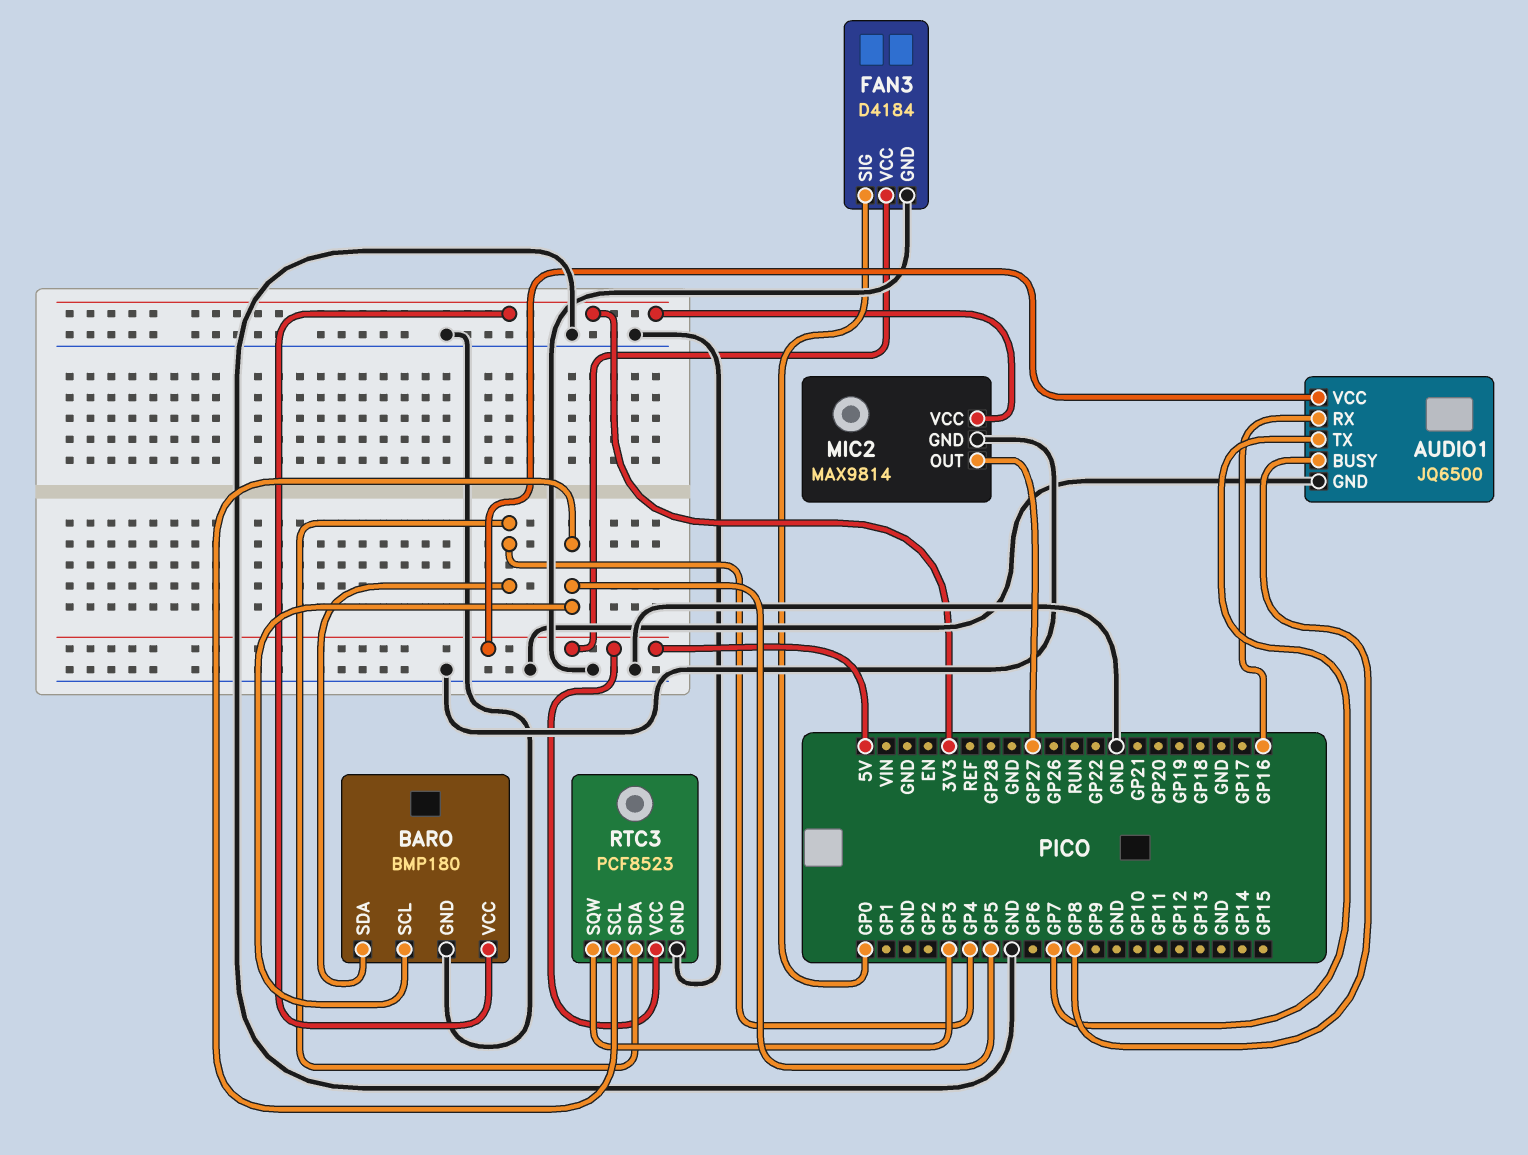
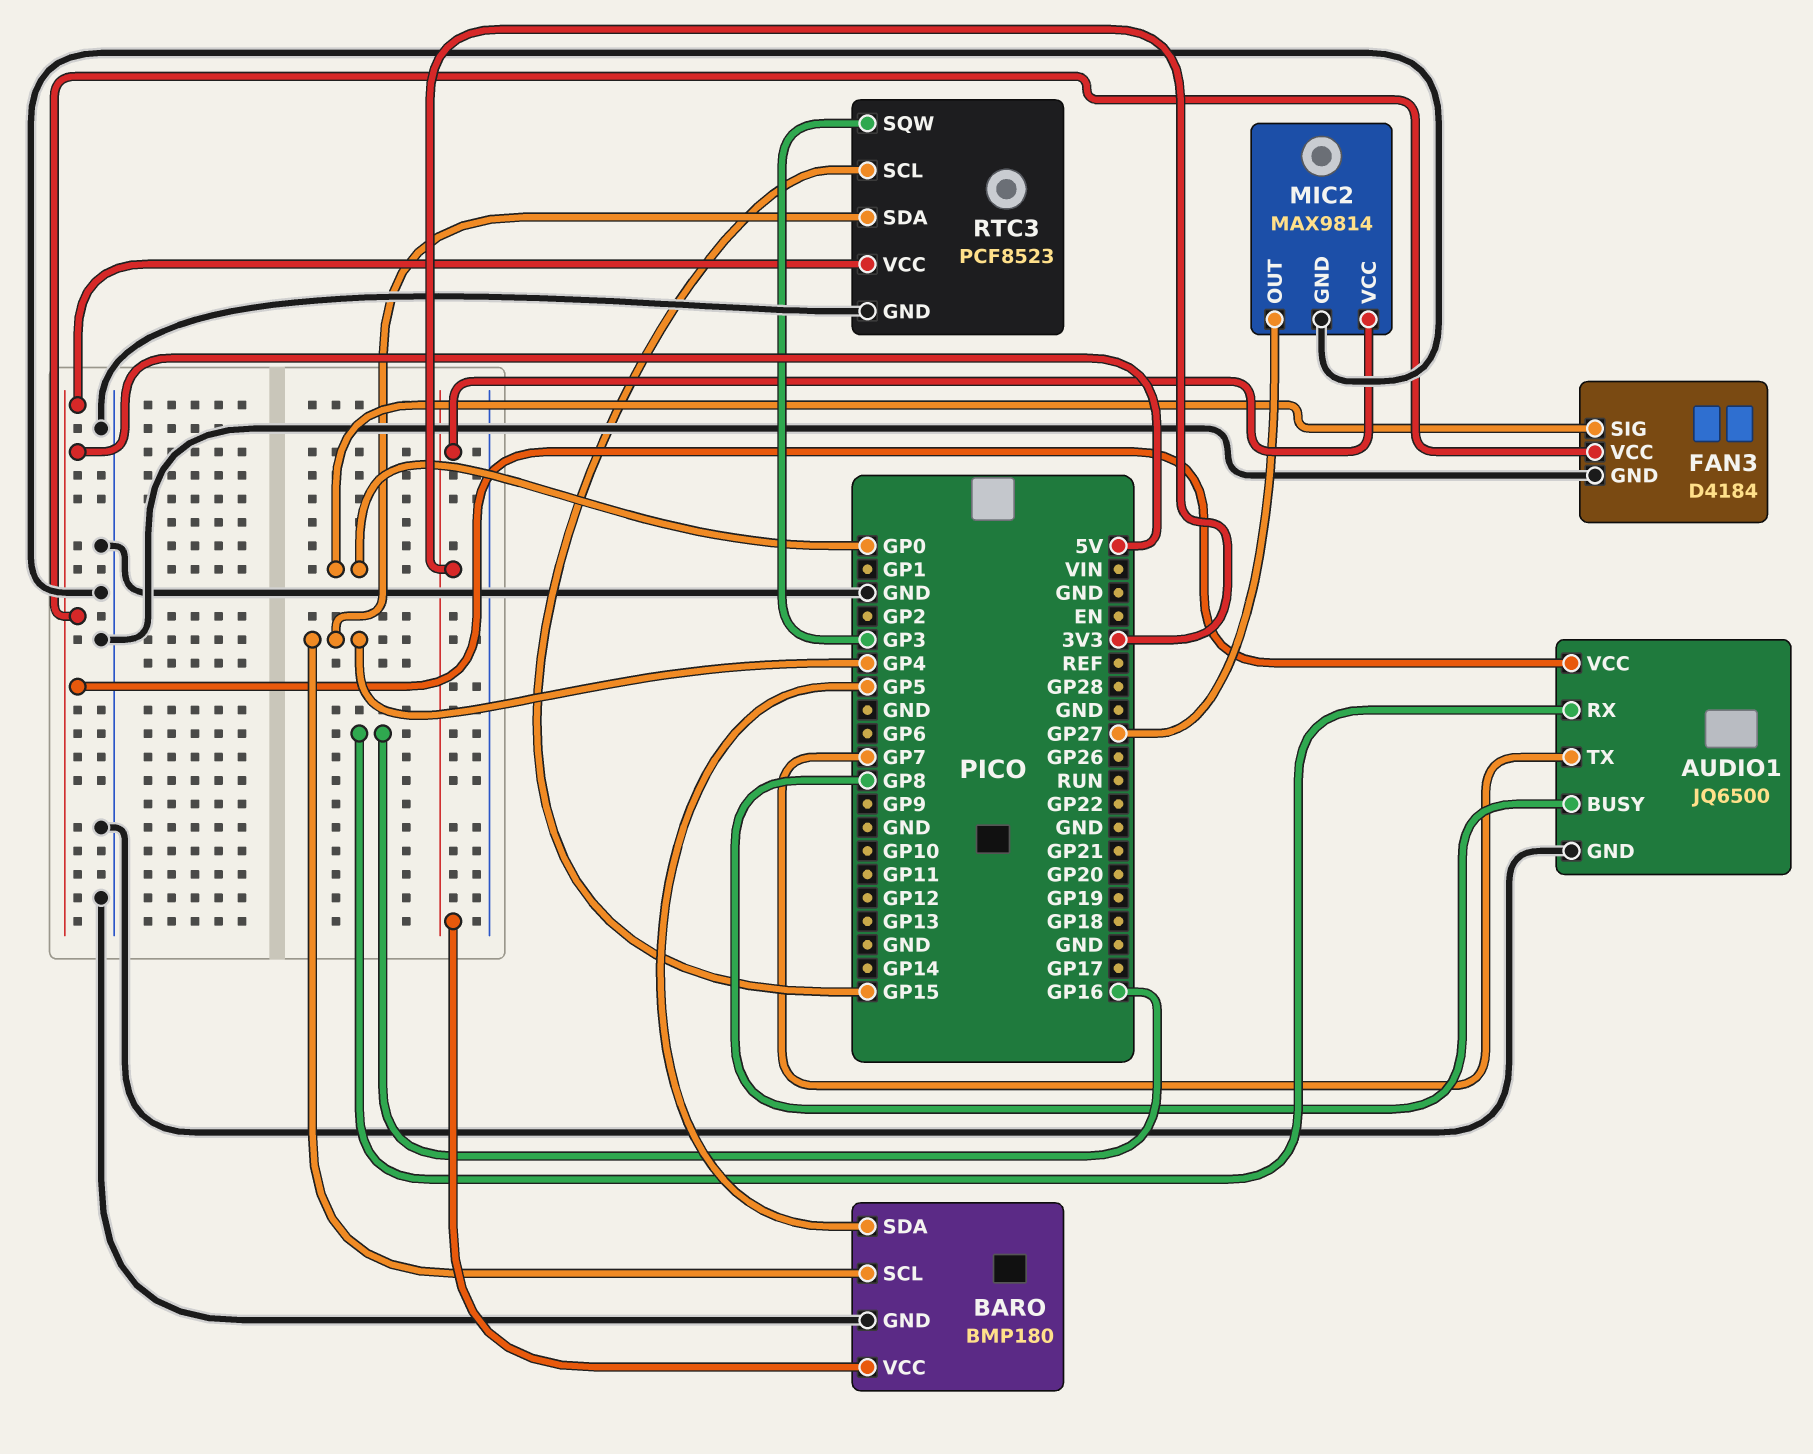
BARO pin SCL: GP5 -> GP4
BARO pin SDA: GP4 -> GP5
RTC3 pin SCL: GP5 -> GP15

